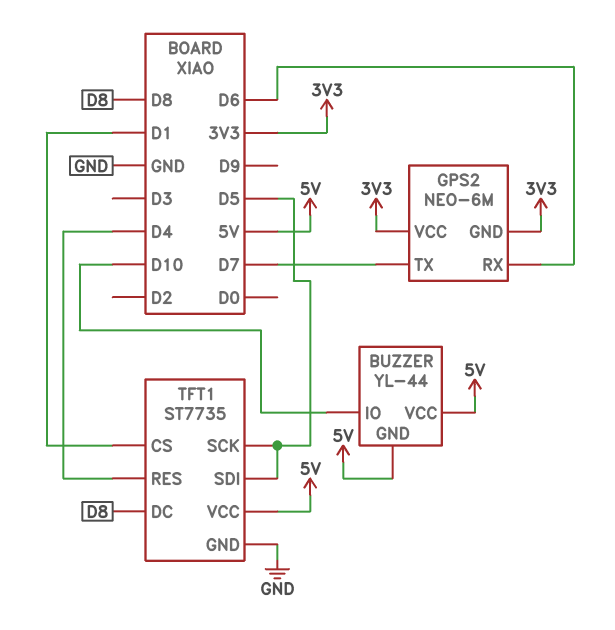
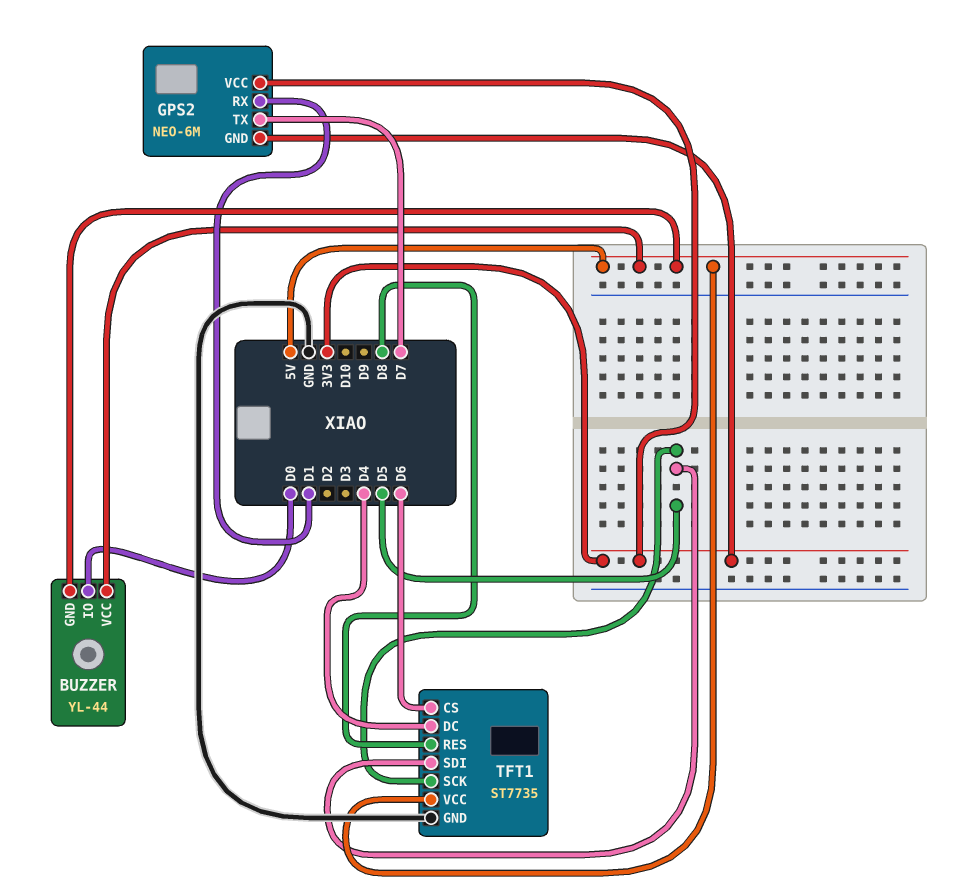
BUZZER pin IO: D10 -> D0
GPS2 pin RX: D6 -> D1
TFT1 pin CS: D1 -> D6
TFT1 pin DC: D8 -> D4
TFT1 pin RES: D4 -> D8

